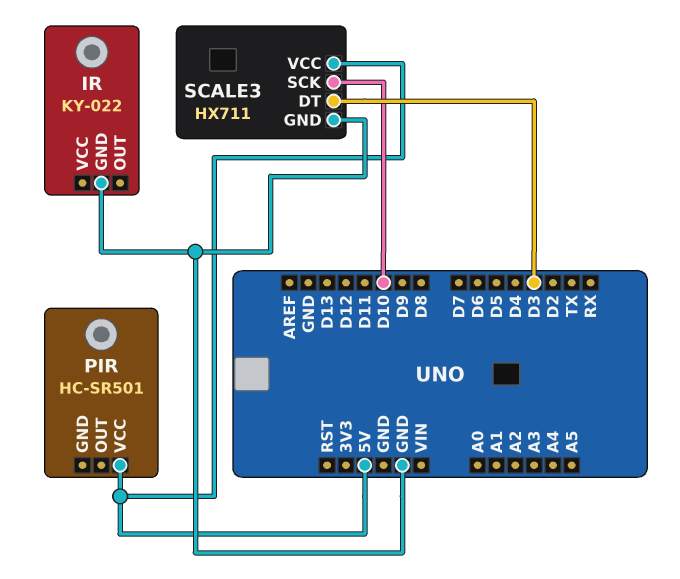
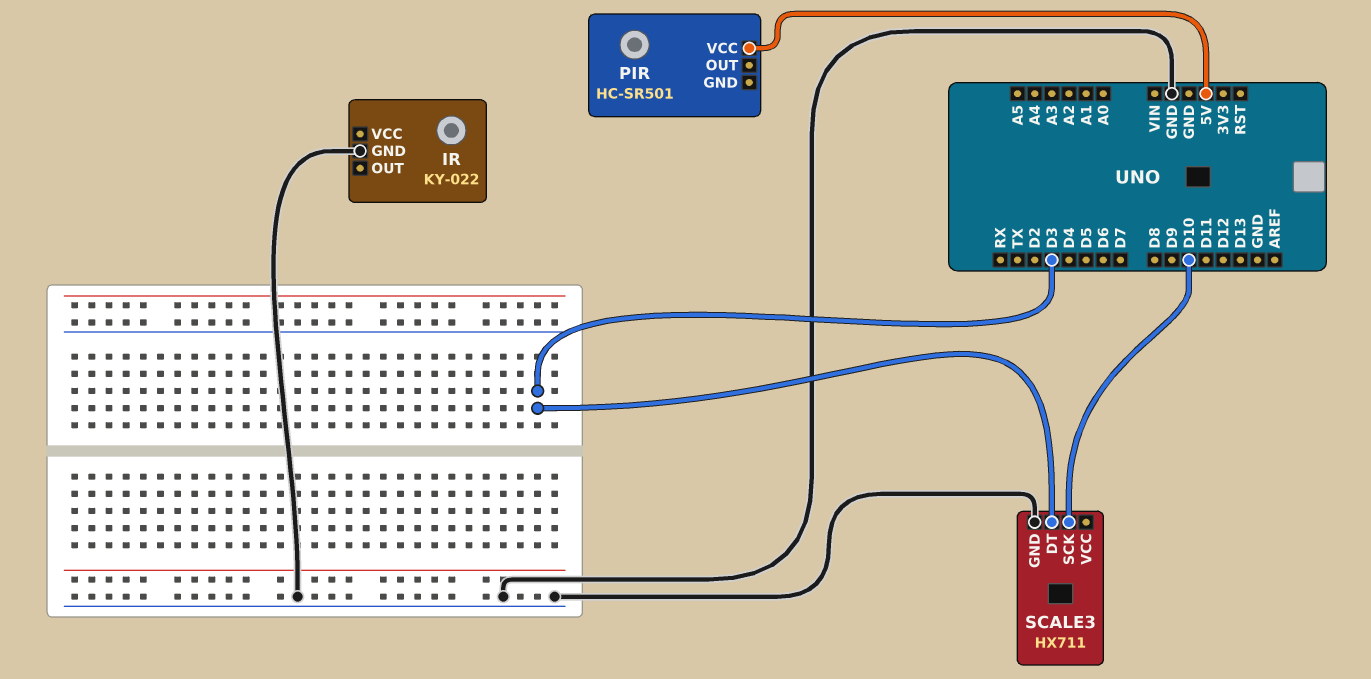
SCALE3 pin VCC: 5V -> none

